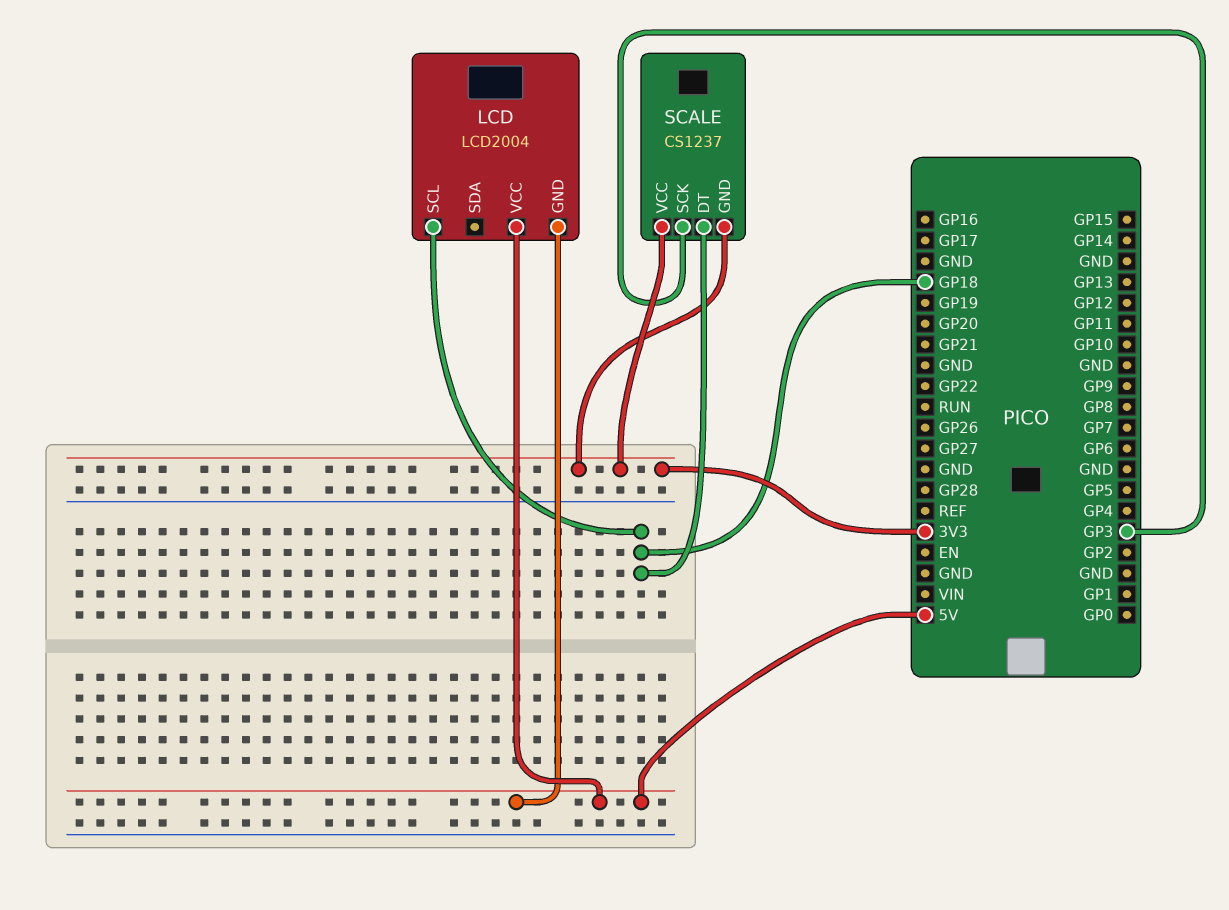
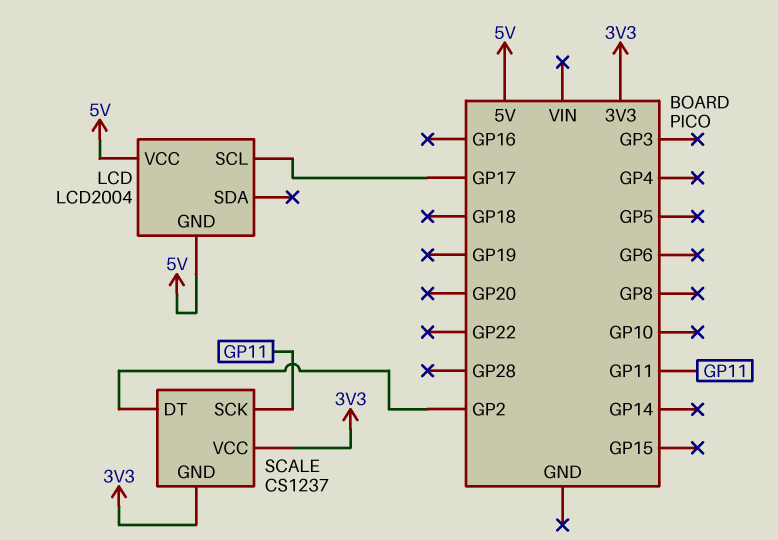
LCD pin SCL: GP18 -> GP17
SCALE pin DT: GP18 -> GP2
SCALE pin SCK: GP3 -> GP11

